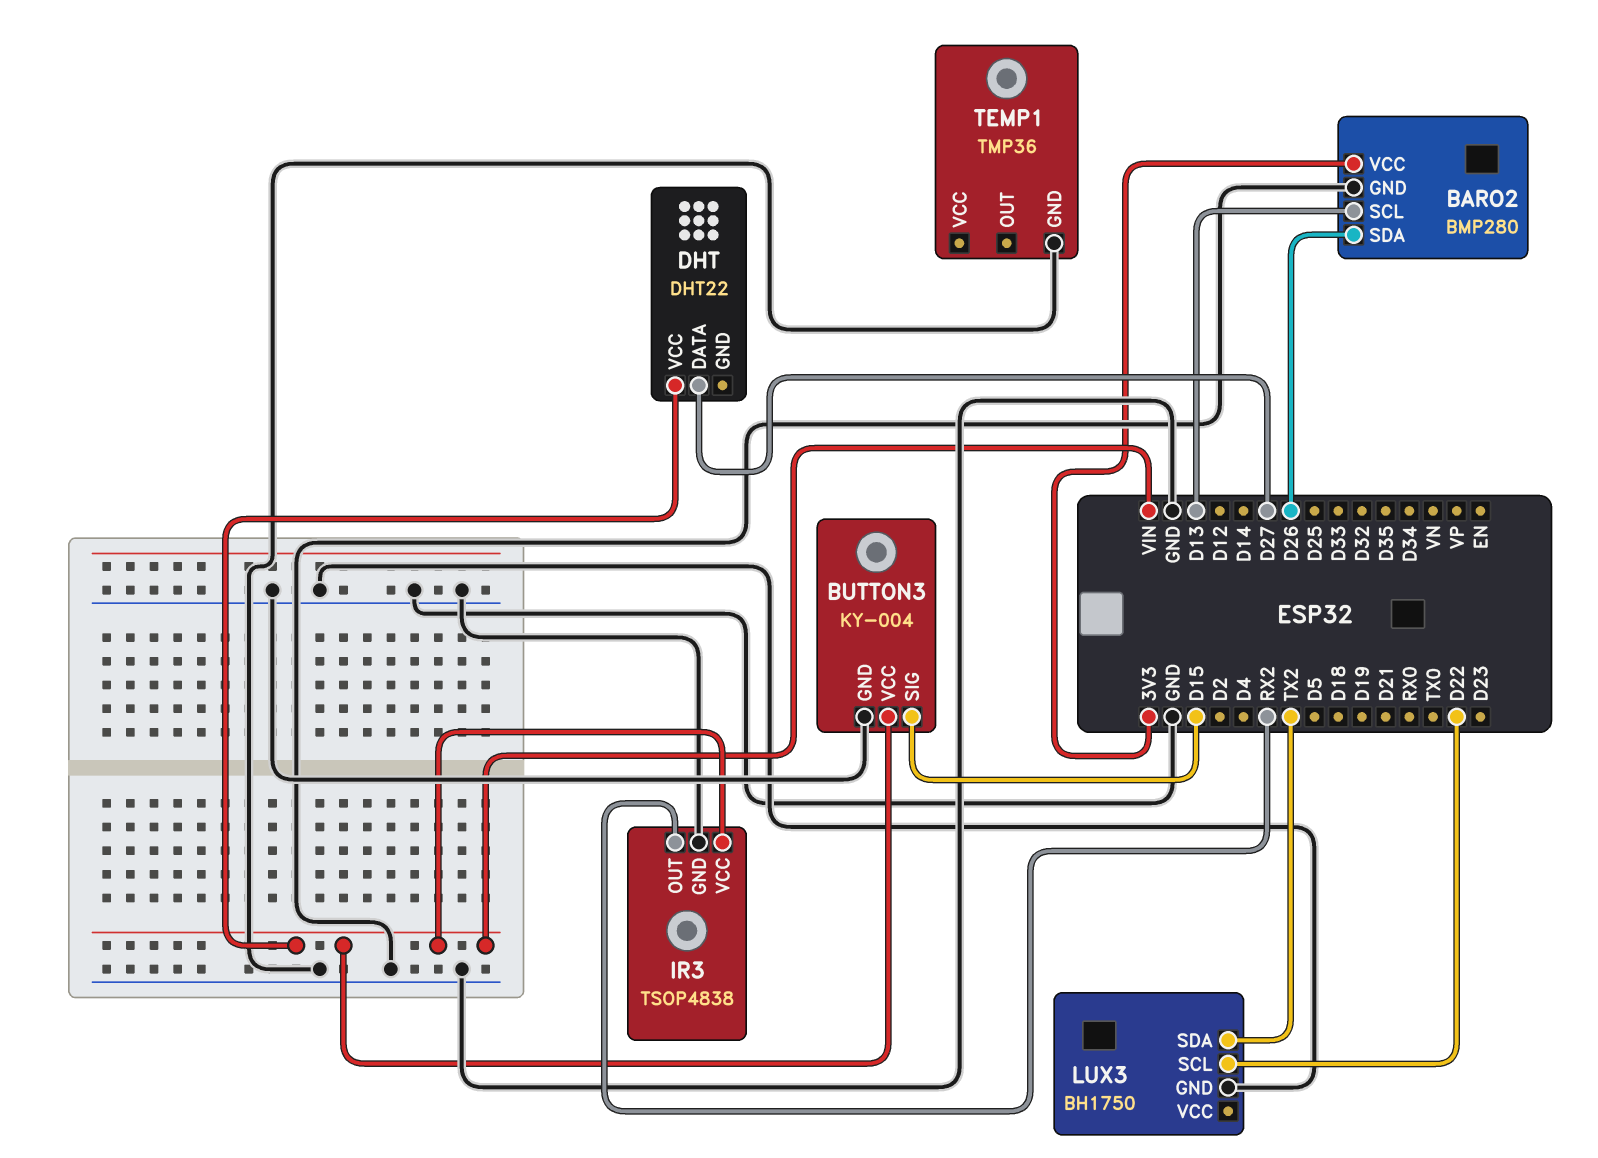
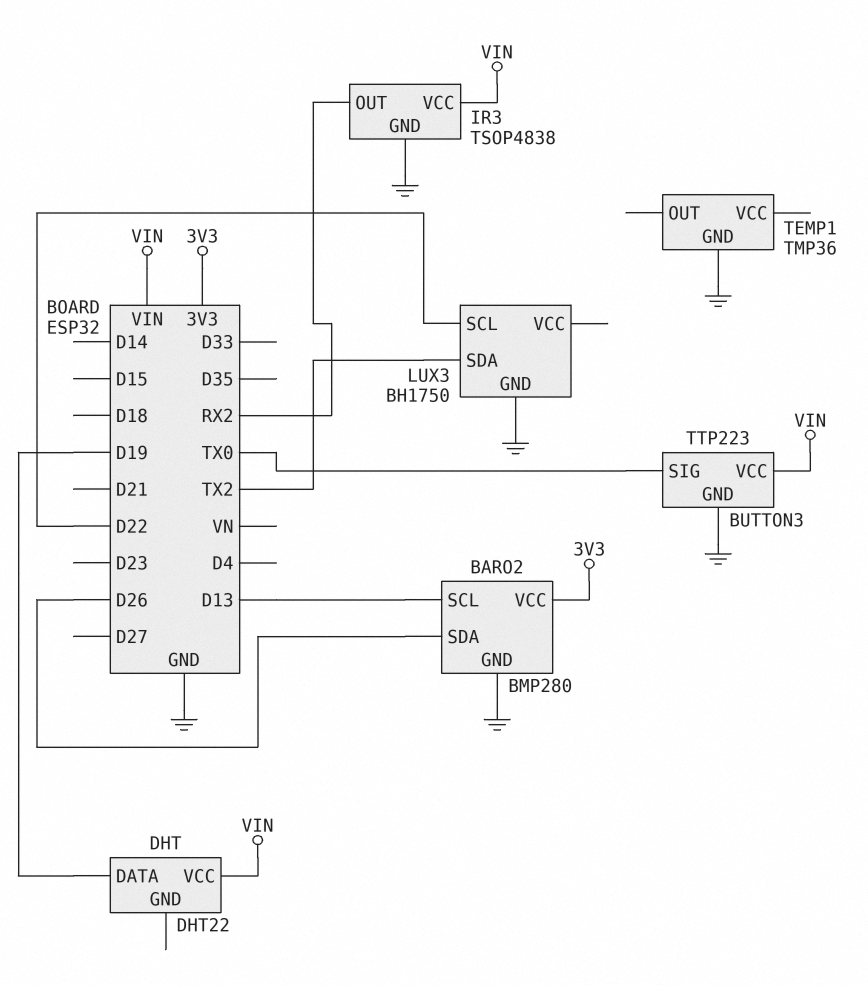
BUTTON3: KY-004 -> TTP223
BUTTON3 pin SIG: D15 -> TX0
DHT pin DATA: D27 -> D19

